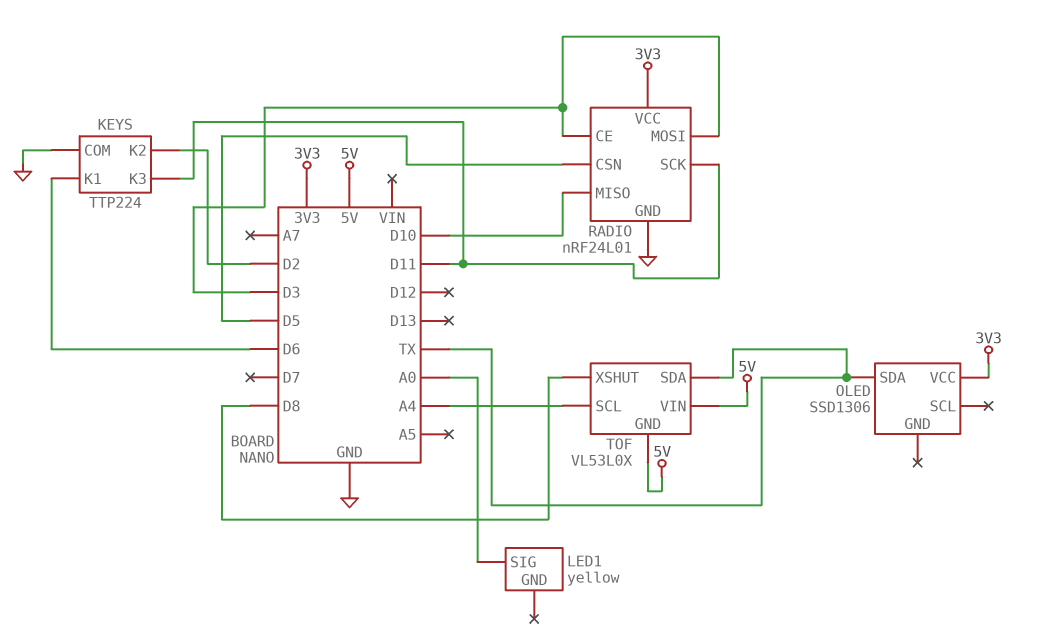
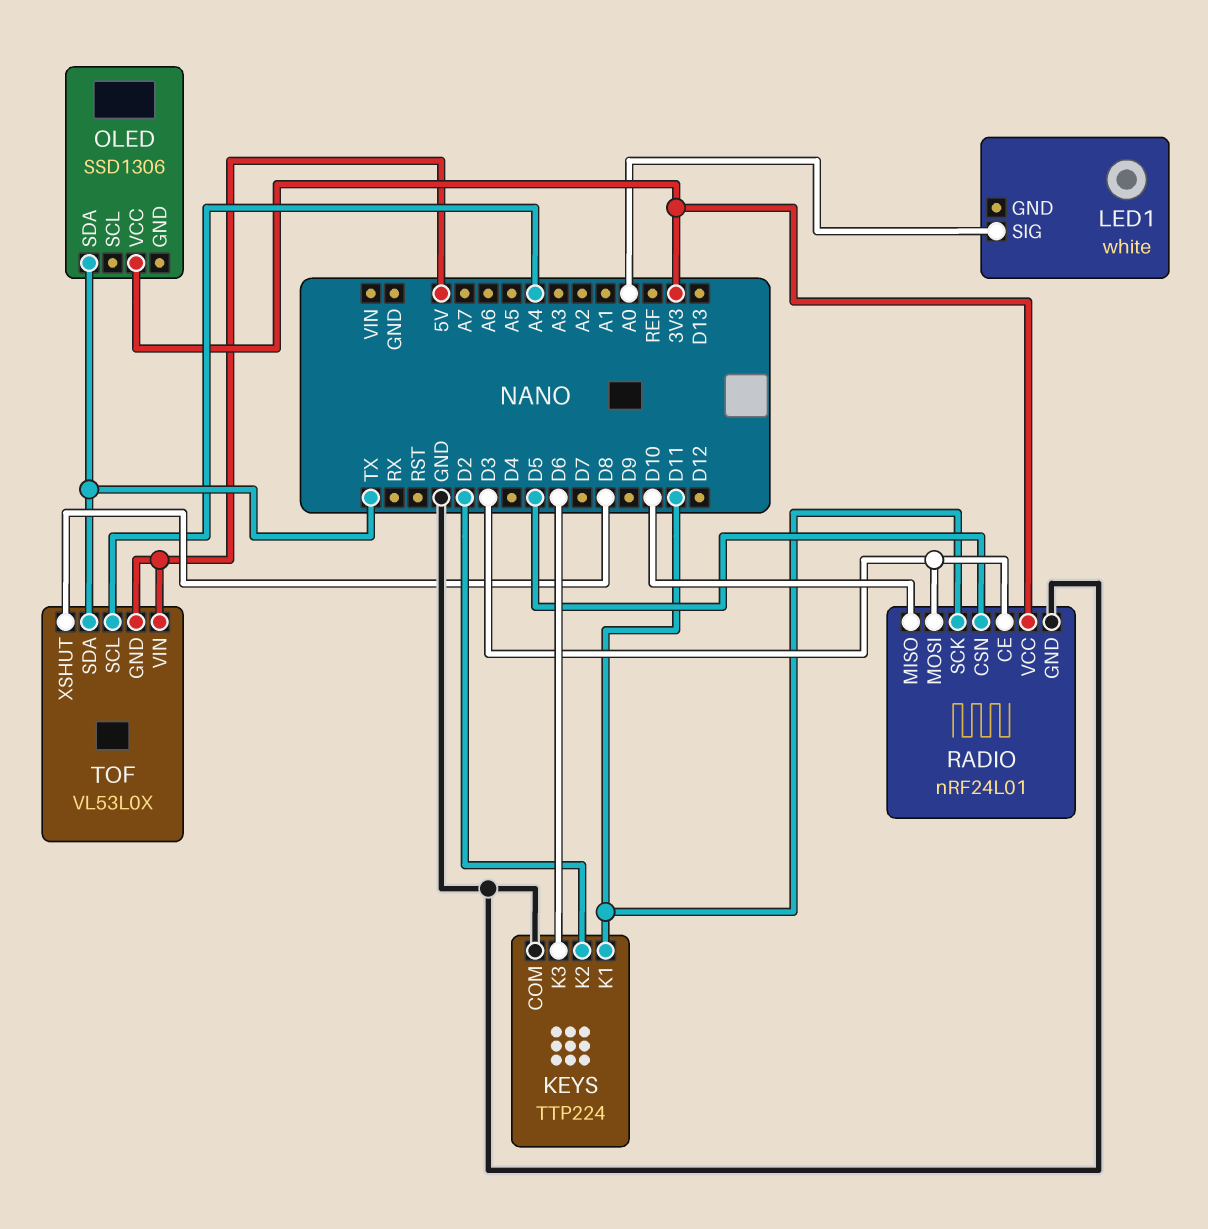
KEYS pin K1: D6 -> D11
KEYS pin K3: D11 -> D6
LED1: yellow -> white

